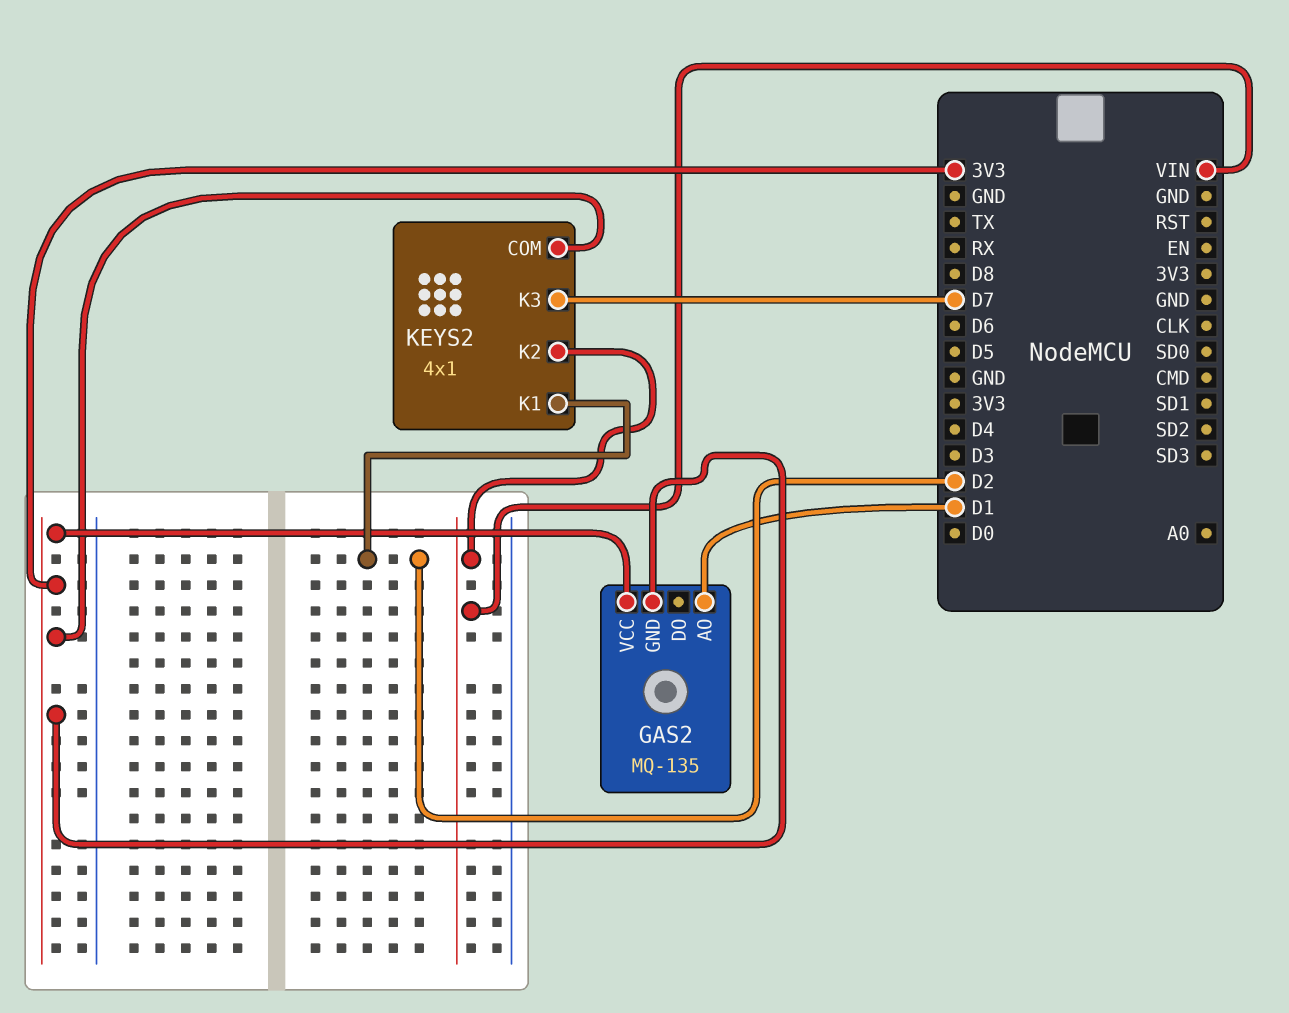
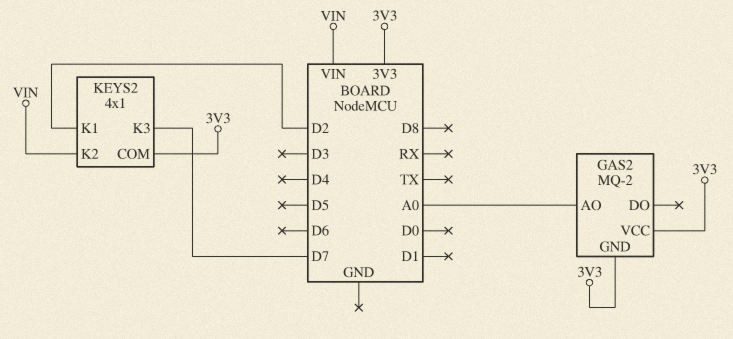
GAS2: MQ-135 -> MQ-2
GAS2 pin AO: D1 -> A0

